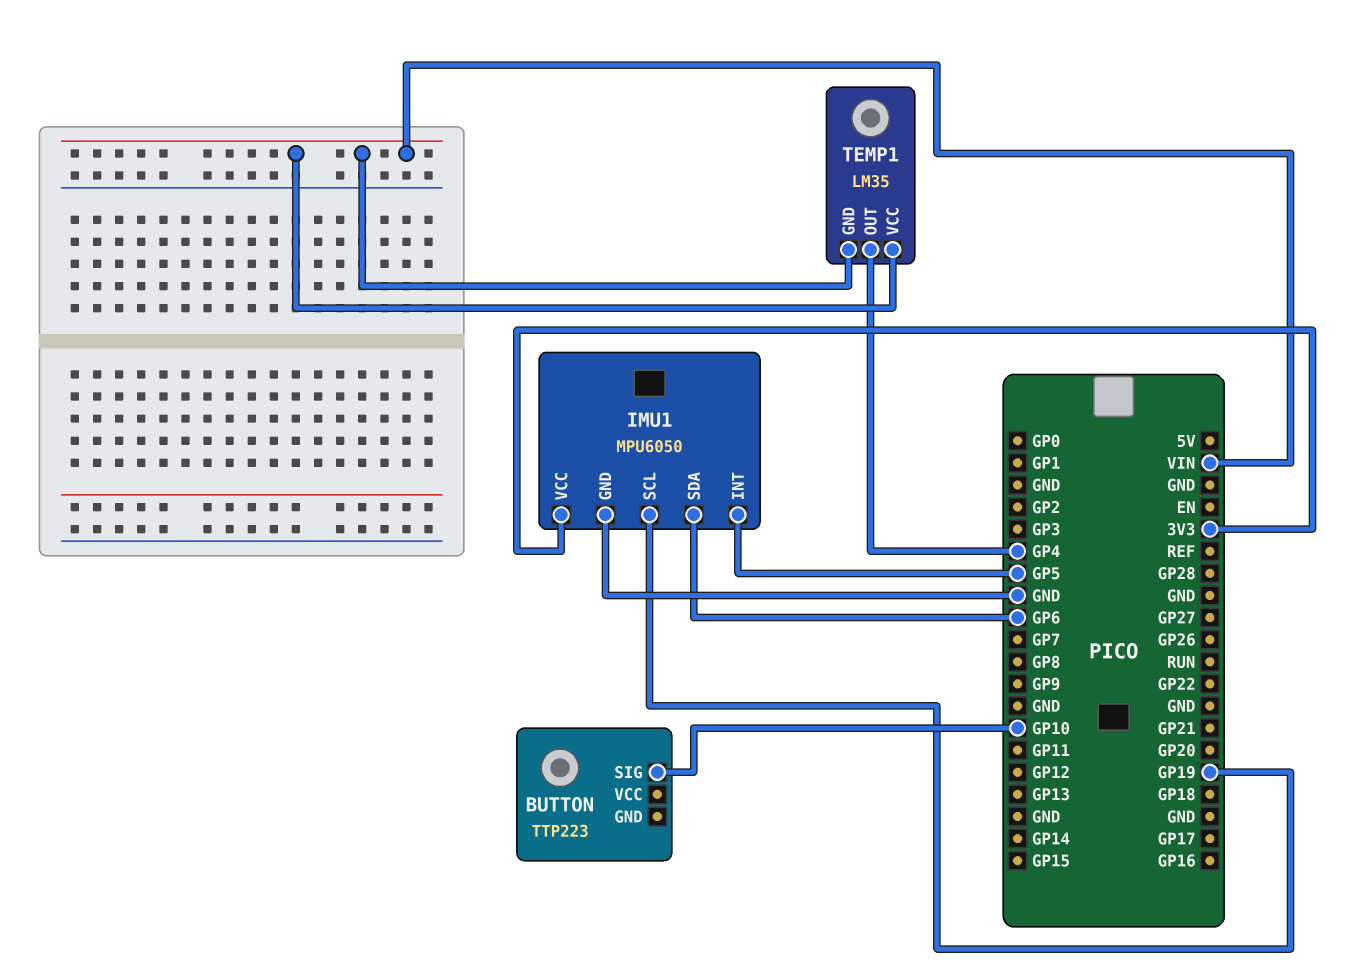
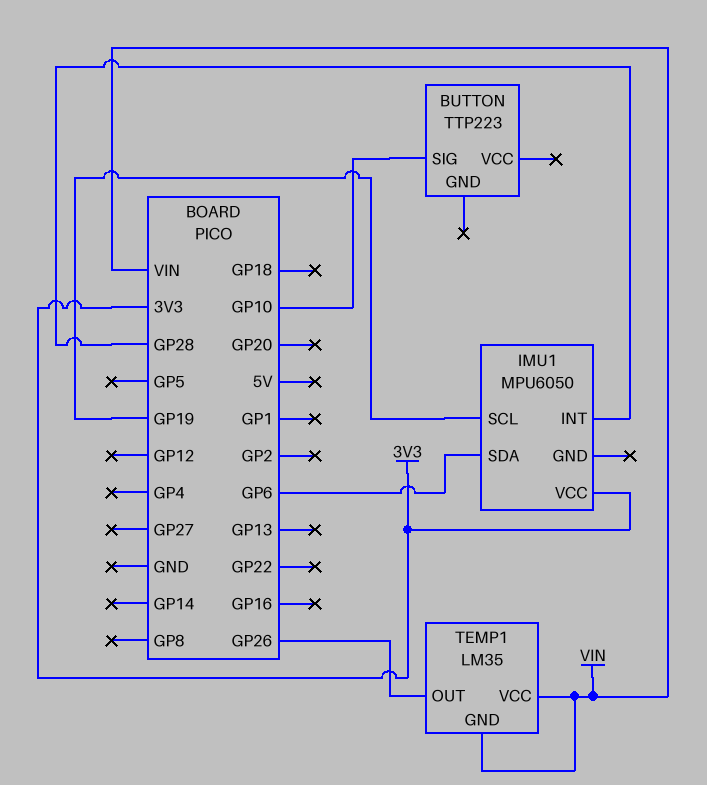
IMU1 pin GND: GND -> none
IMU1 pin INT: GP5 -> GP28
TEMP1 pin OUT: GP4 -> GP26

